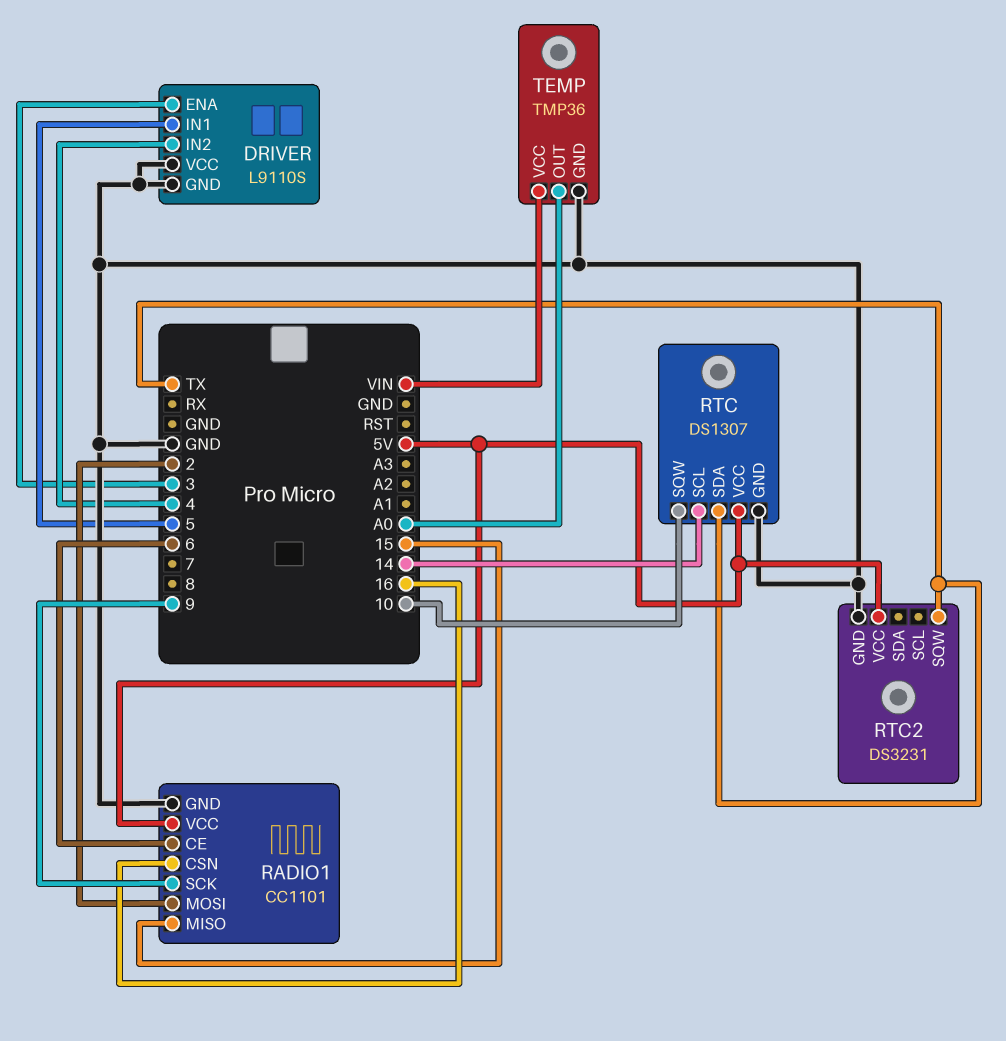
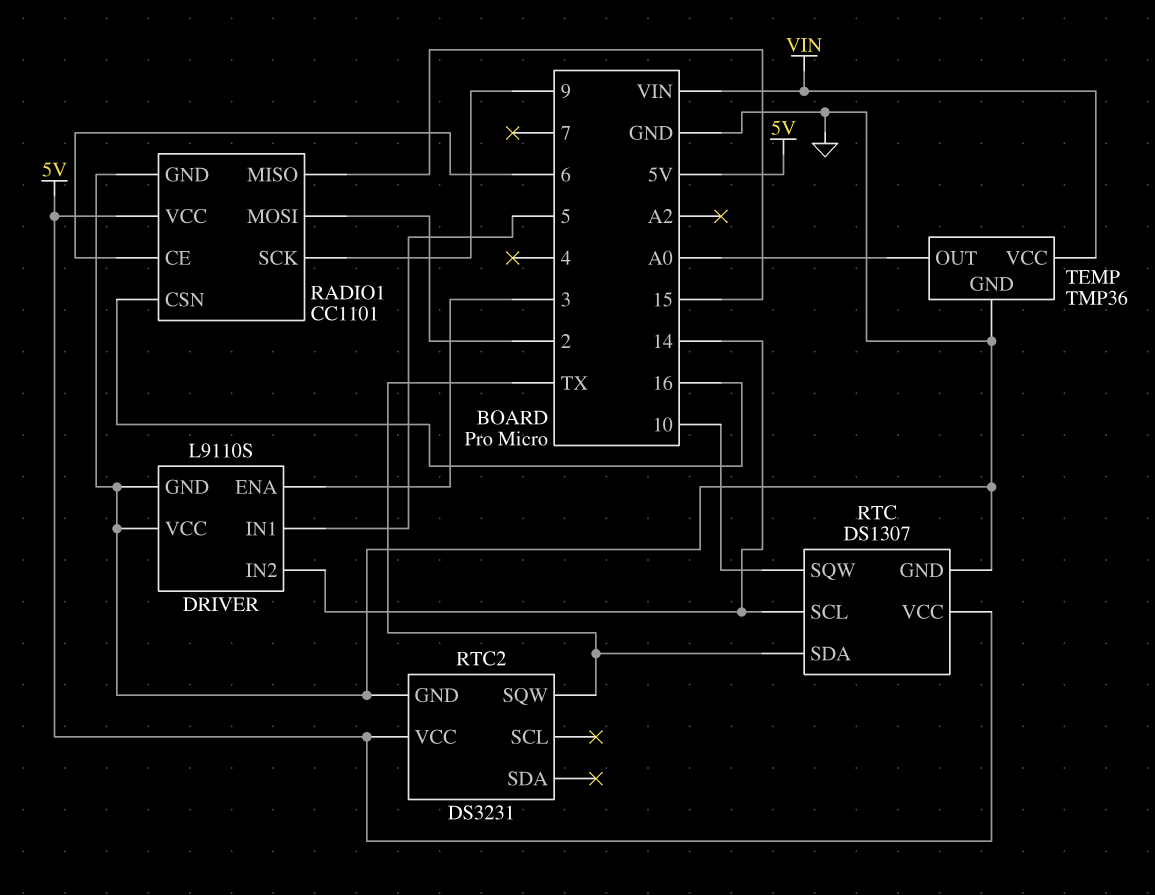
DRIVER pin IN2: 4 -> 14

